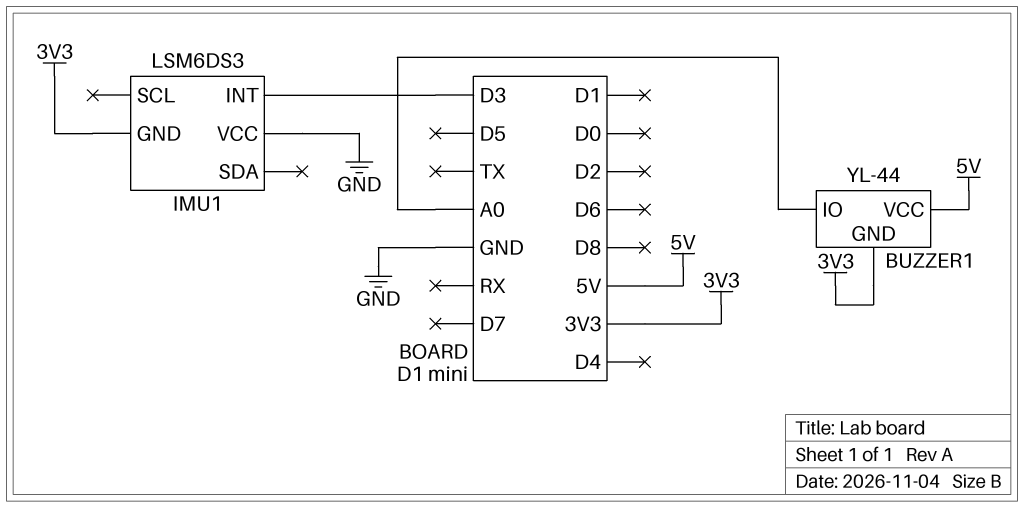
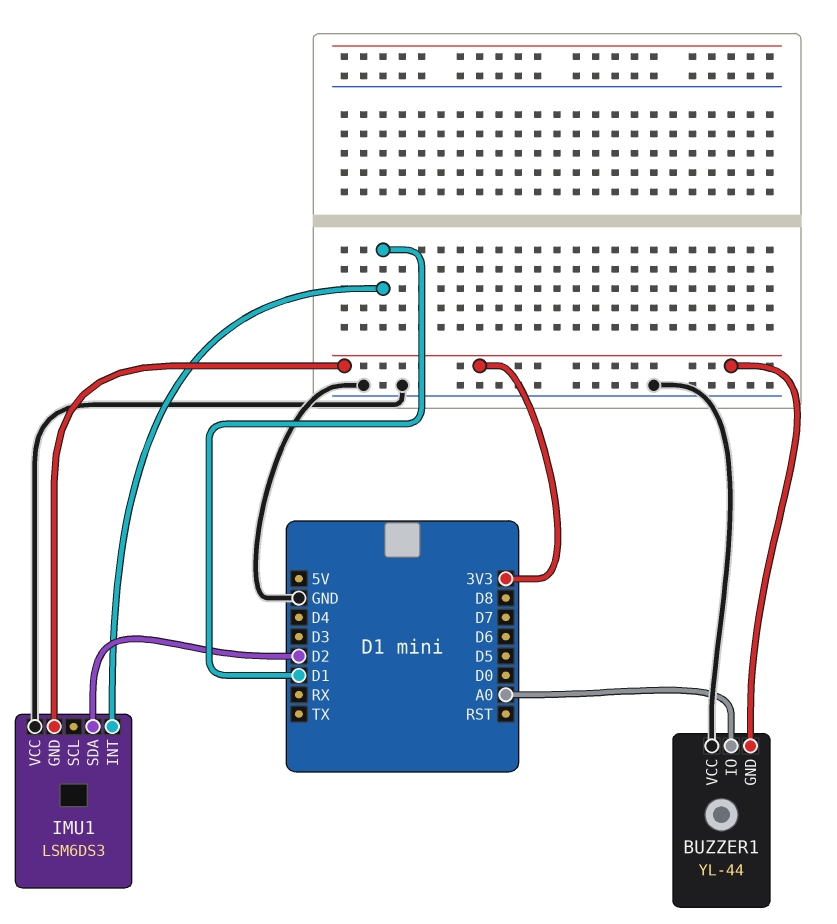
BUZZER1 pin VCC: 5V -> GND
IMU1 pin INT: D3 -> D1
IMU1 pin SDA: none -> D2

